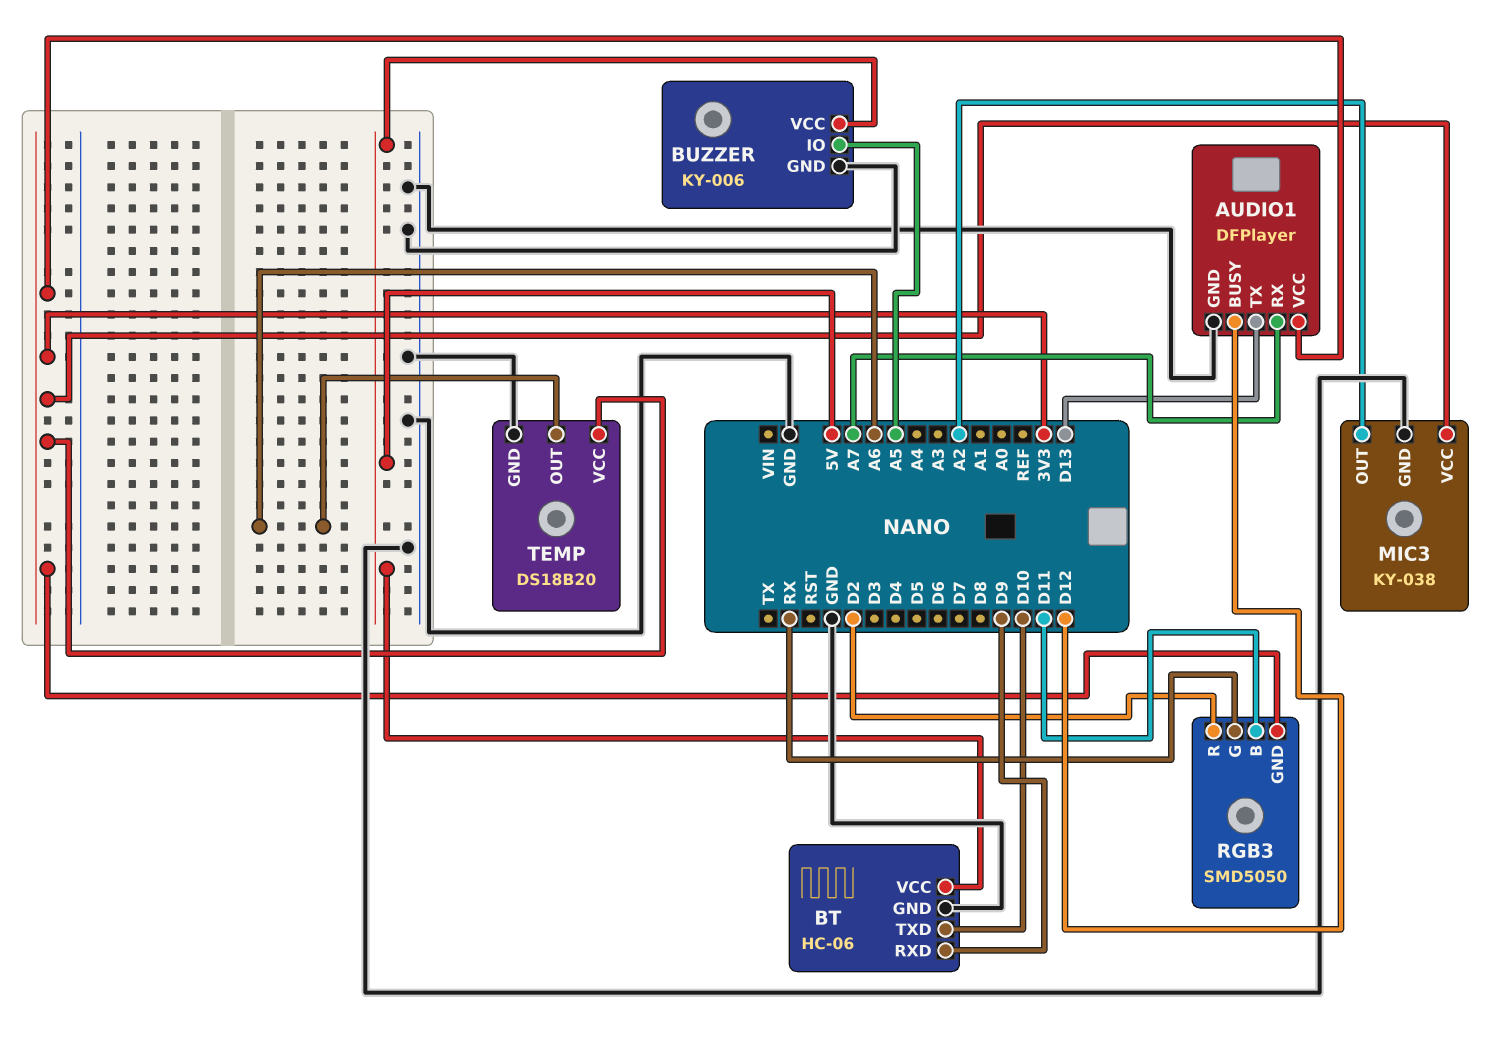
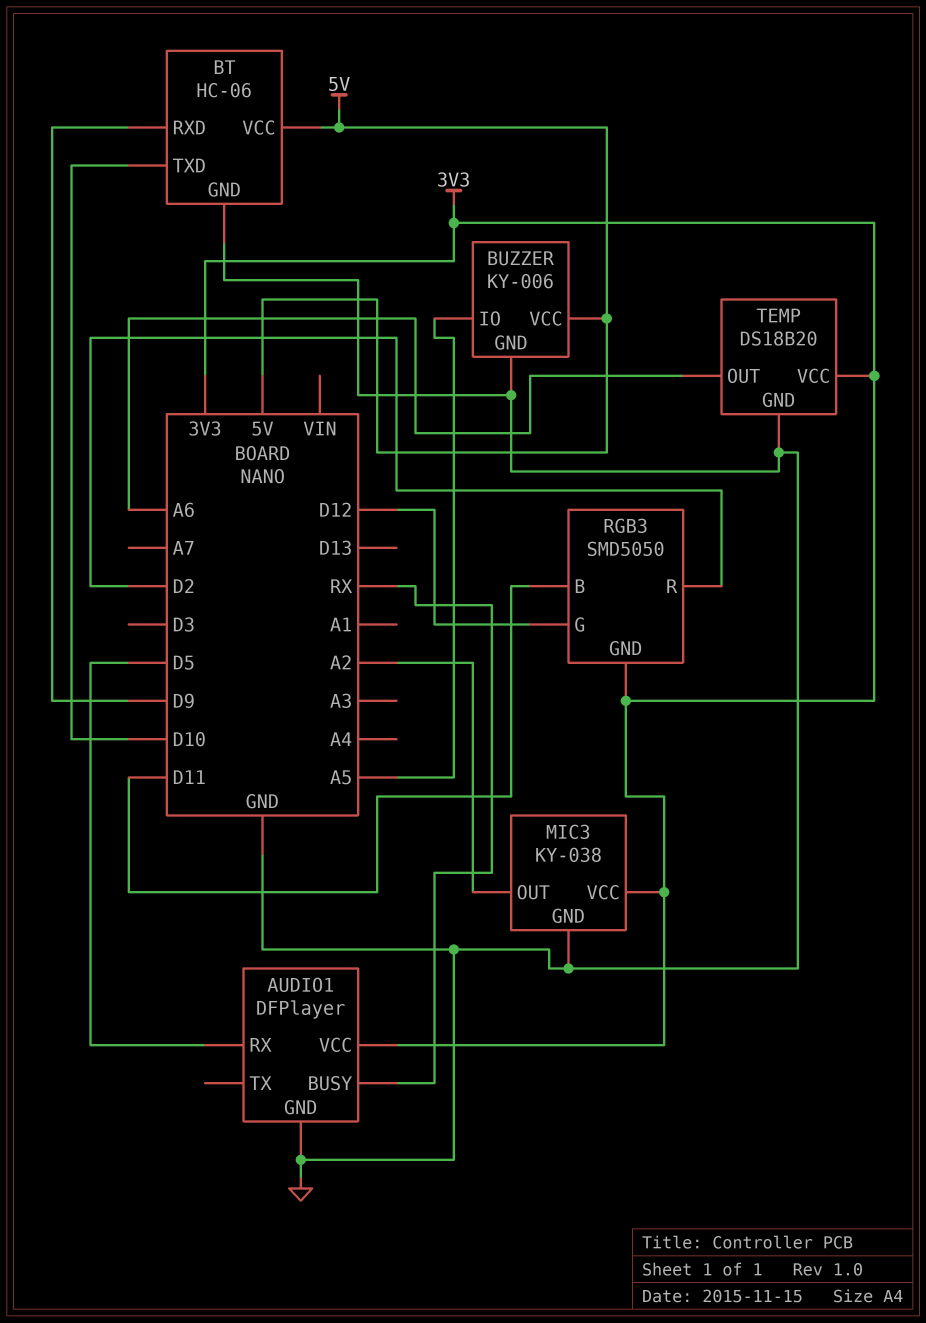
AUDIO1 pin BUSY: D12 -> RX
AUDIO1 pin RX: A7 -> D5
AUDIO1 pin TX: D13 -> none
RGB3 pin G: RX -> D12

